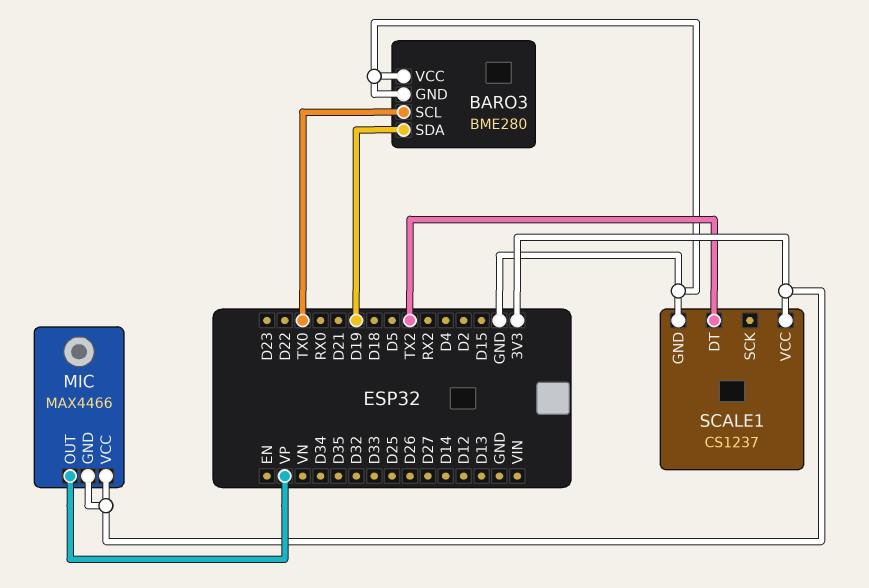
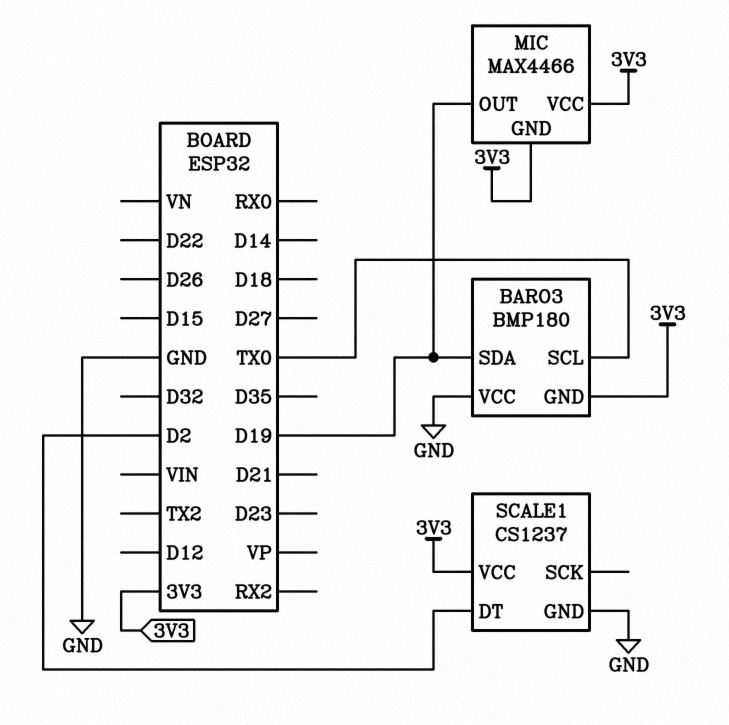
BARO3: BME280 -> BMP180
BARO3 pin GND: GND -> 3V3
MIC pin OUT: VP -> D19
SCALE1 pin DT: TX2 -> D2

